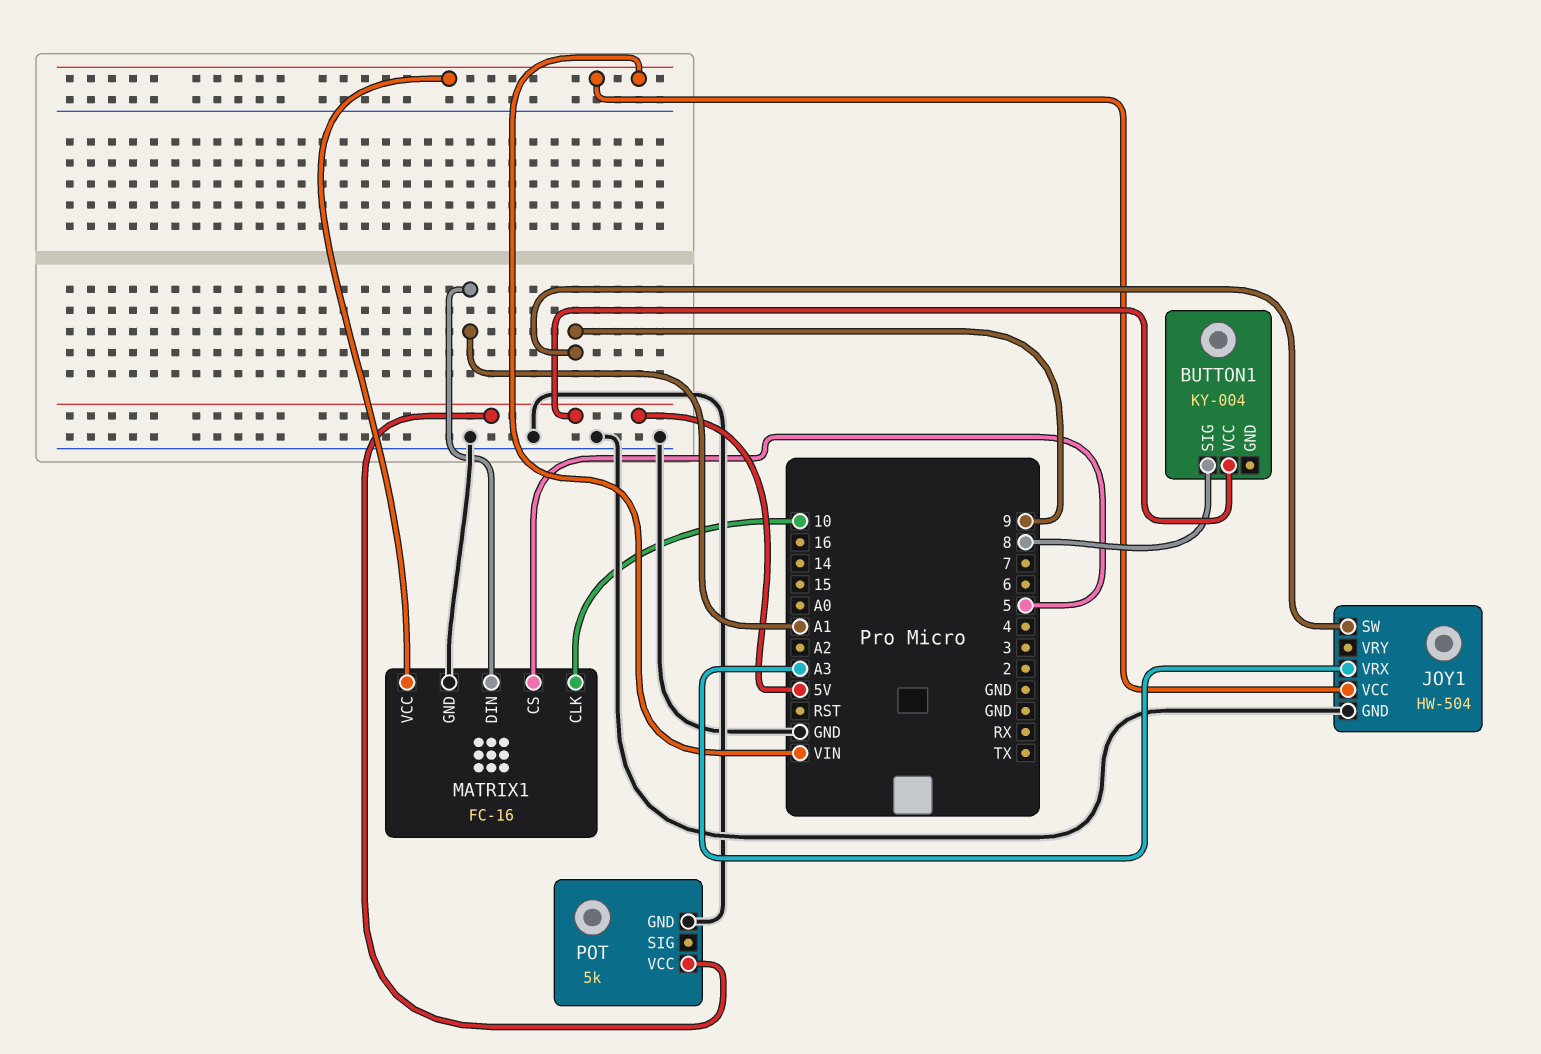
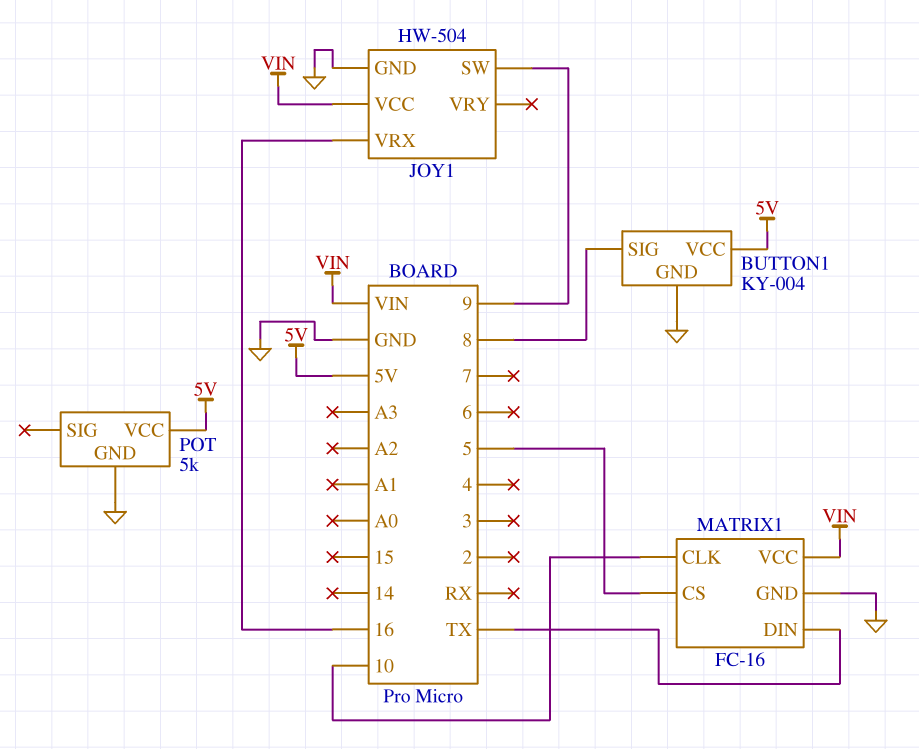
BUTTON1 pin GND: none -> GND
JOY1 pin VRX: A3 -> 16
MATRIX1 pin DIN: A1 -> TX

